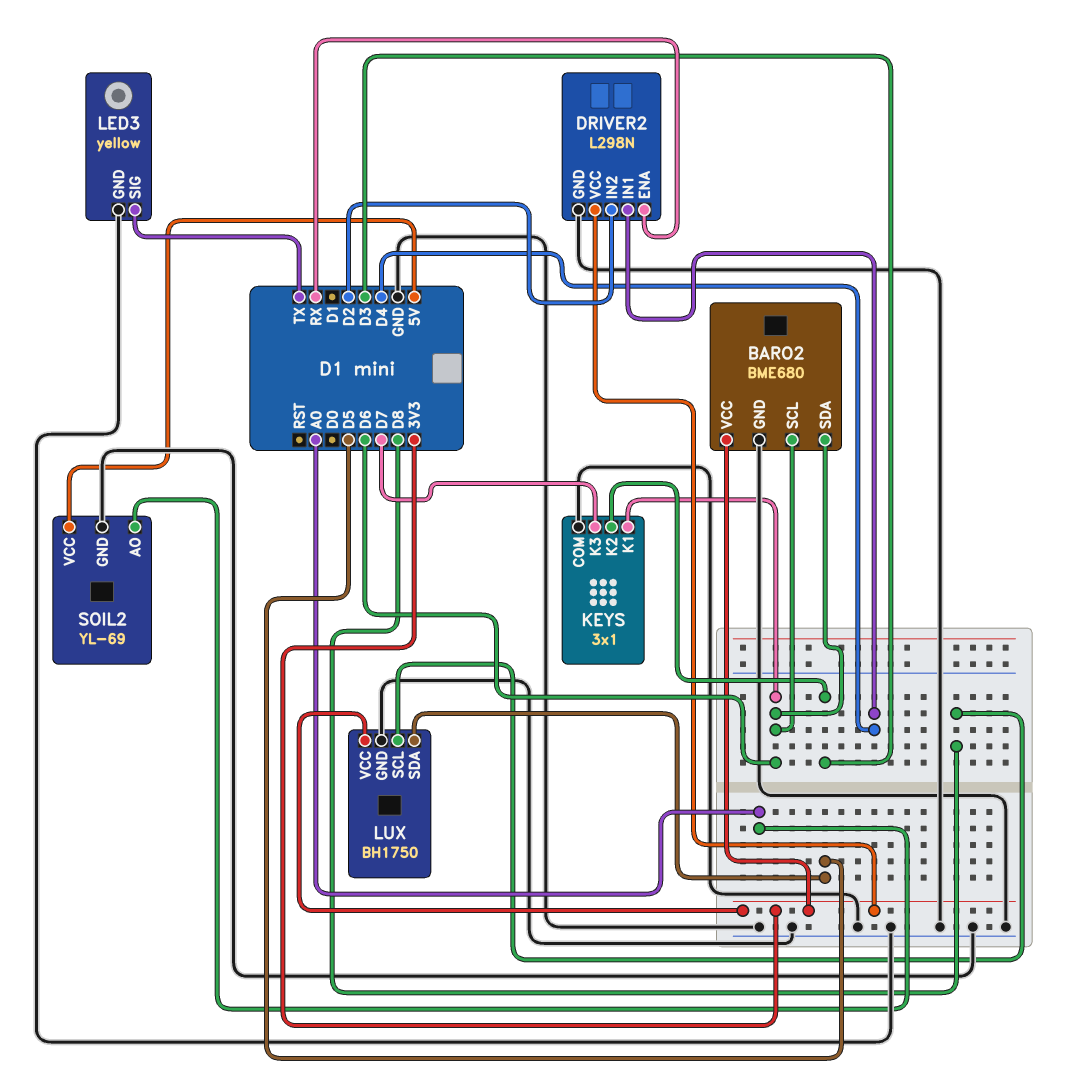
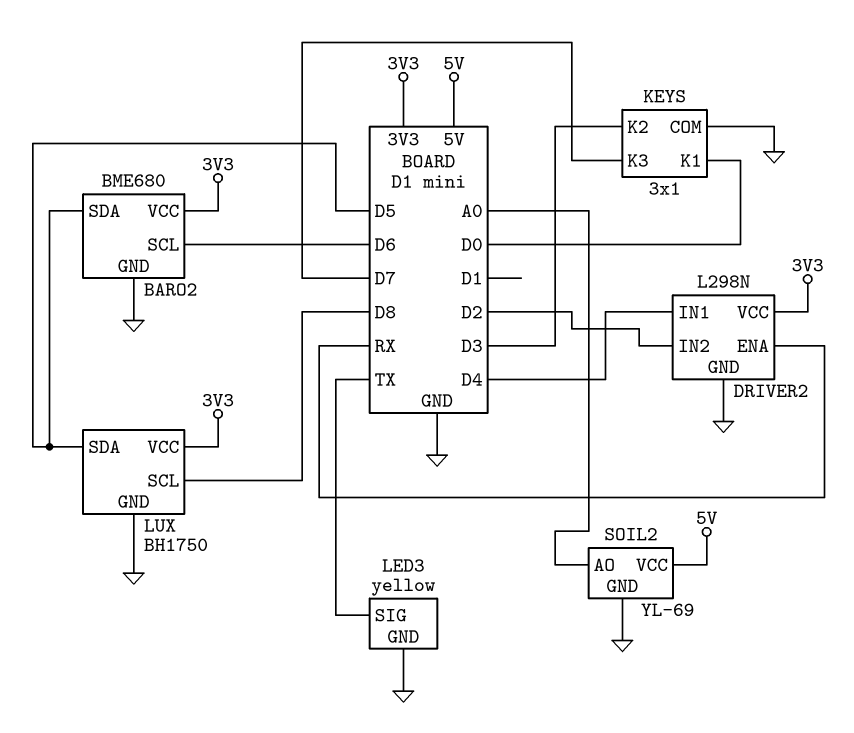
BARO2 pin SDA: D6 -> D5
KEYS pin K1: D6 -> D0

